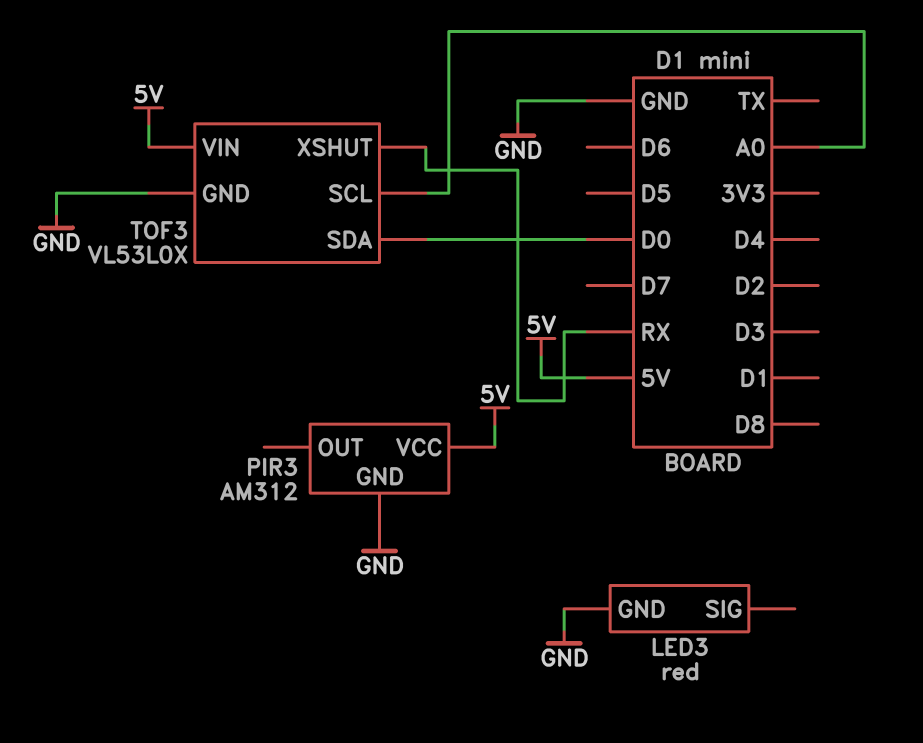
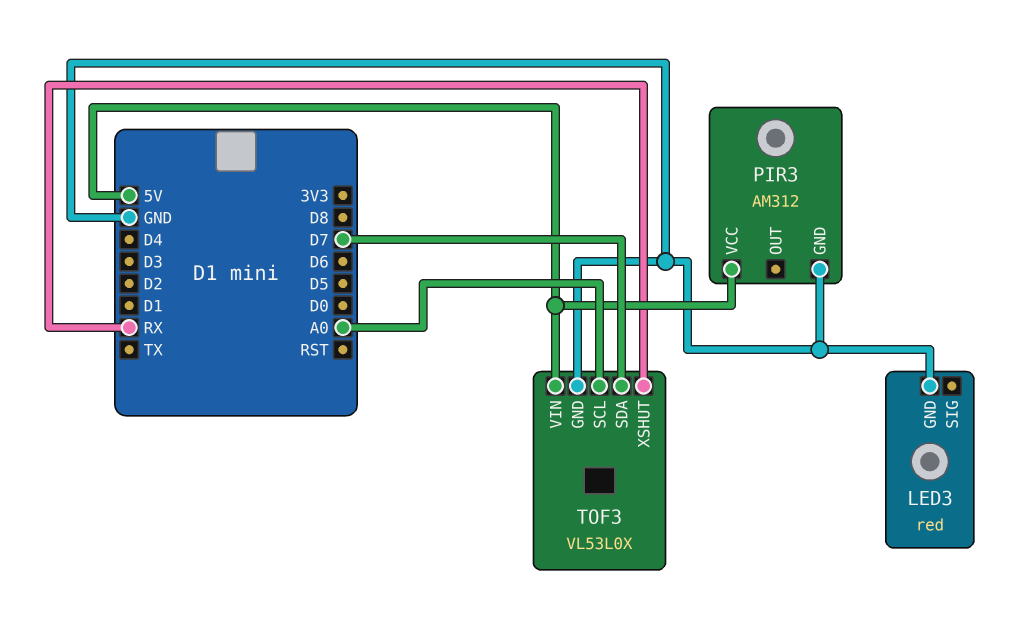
TOF3 pin SDA: D0 -> D7

